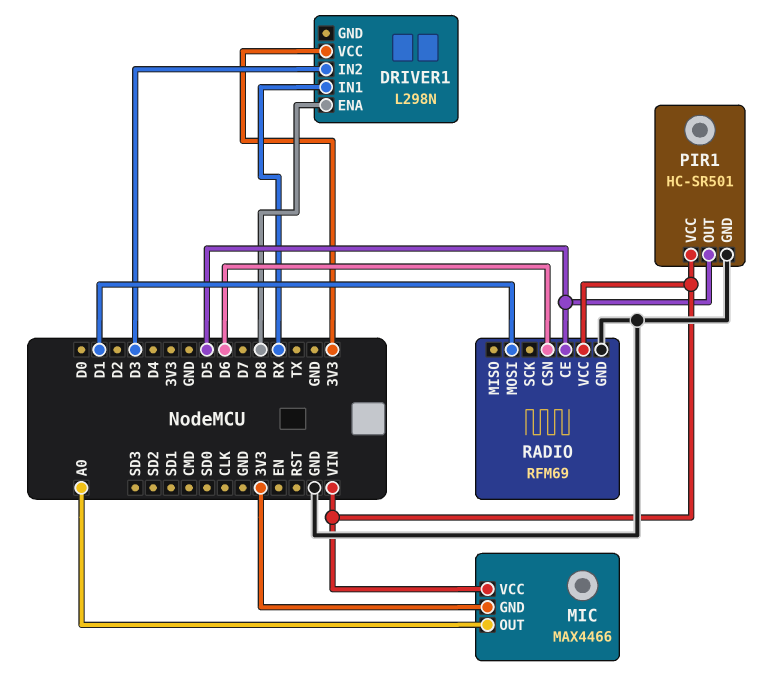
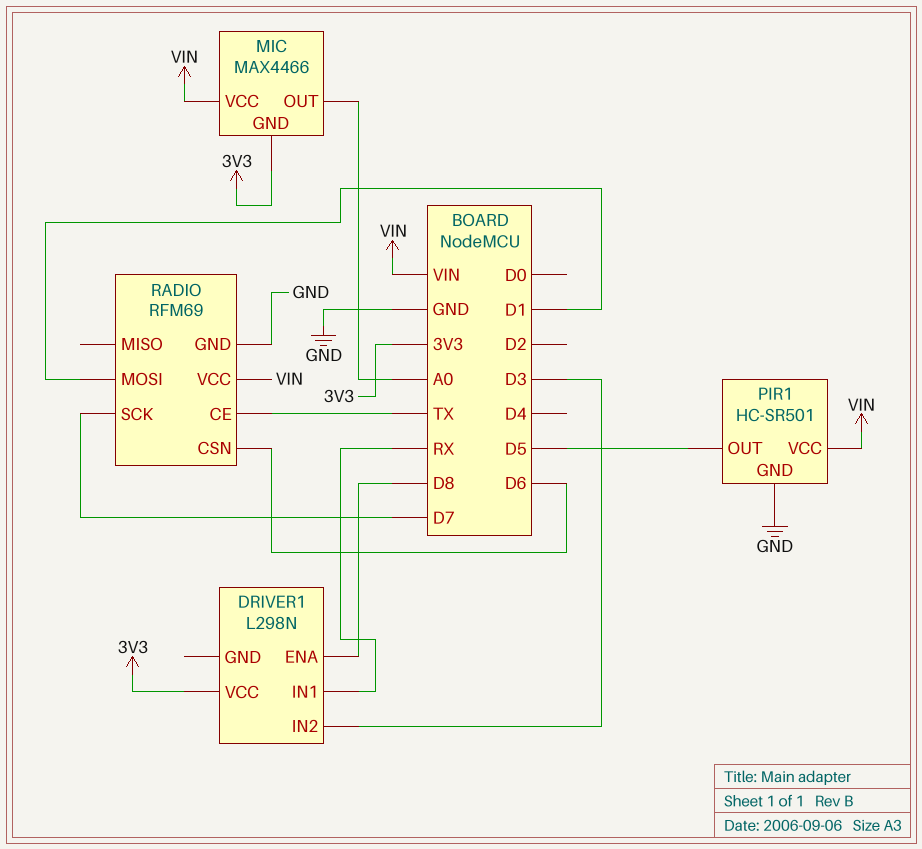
RADIO pin CE: D5 -> TX
RADIO pin SCK: none -> D7

